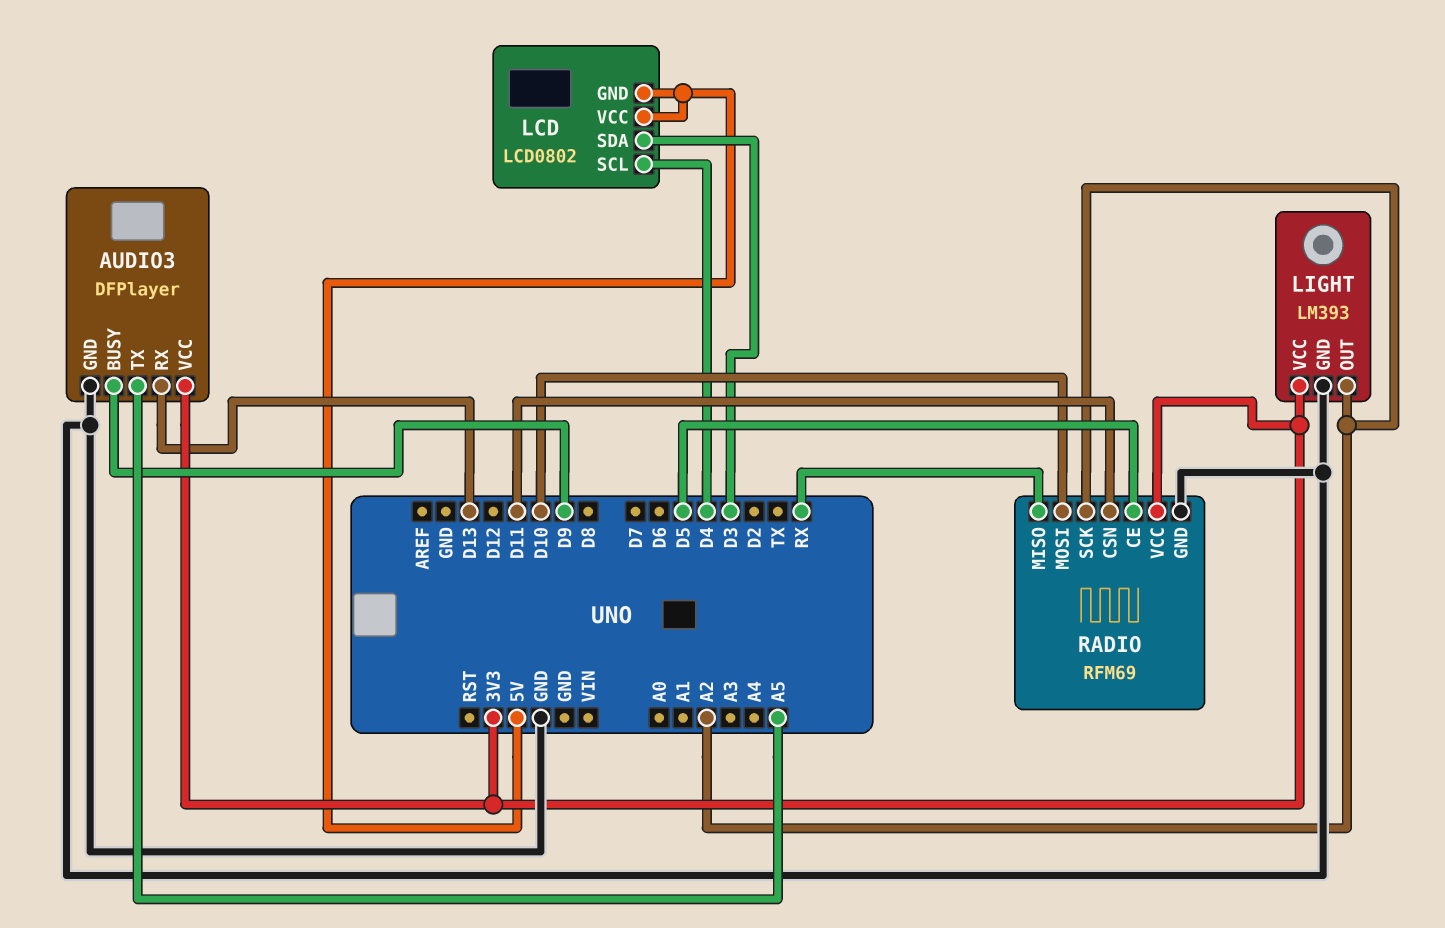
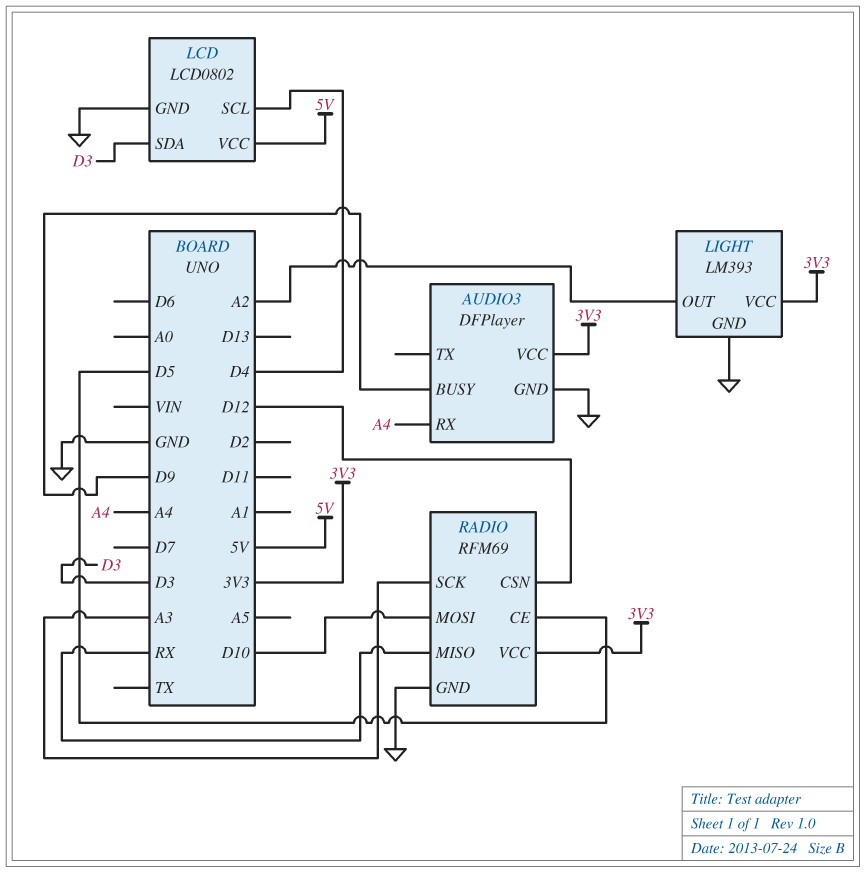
AUDIO3 pin RX: D13 -> A4
AUDIO3 pin TX: A5 -> none
LCD pin GND: 5V -> GND
RADIO pin CSN: D11 -> D12
RADIO pin SCK: A2 -> A3

